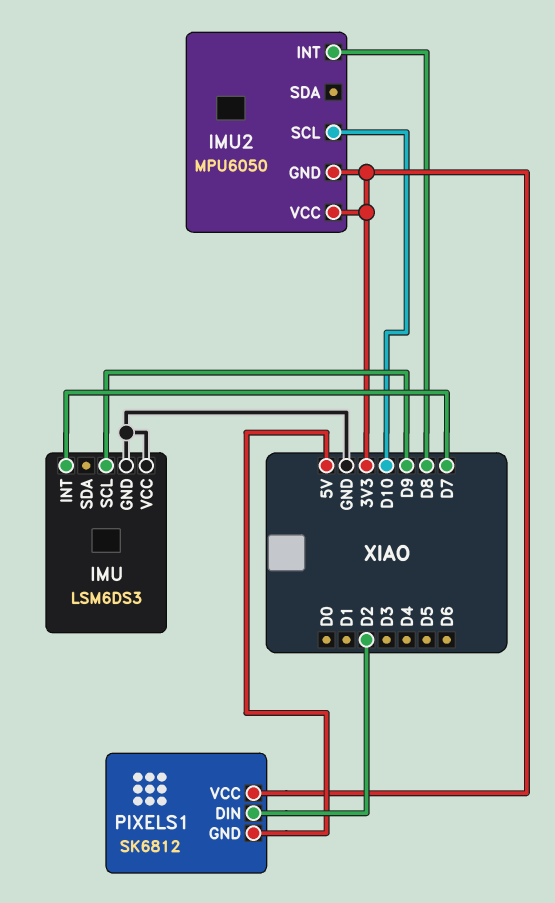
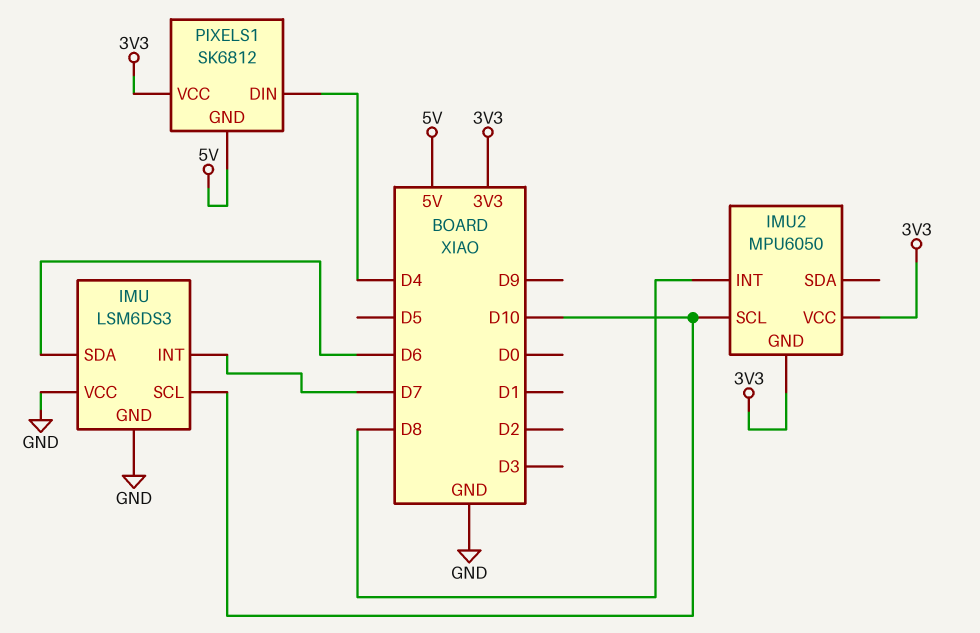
IMU pin SCL: D9 -> D10
IMU pin SDA: none -> D6
PIXELS1 pin DIN: D2 -> D4

